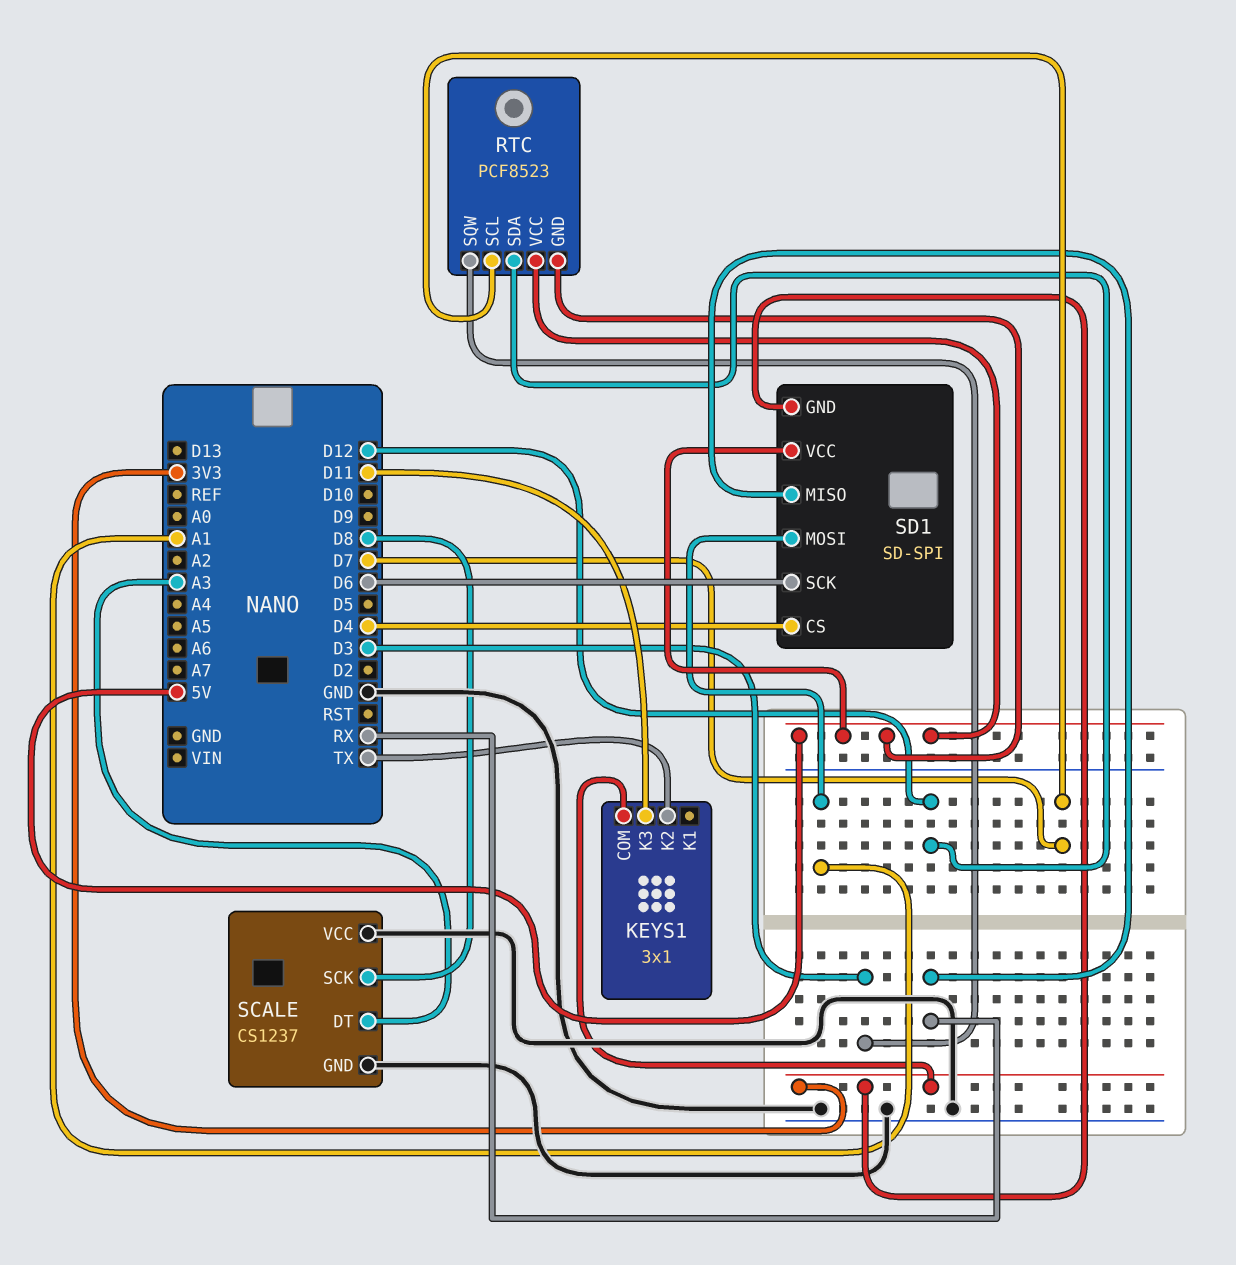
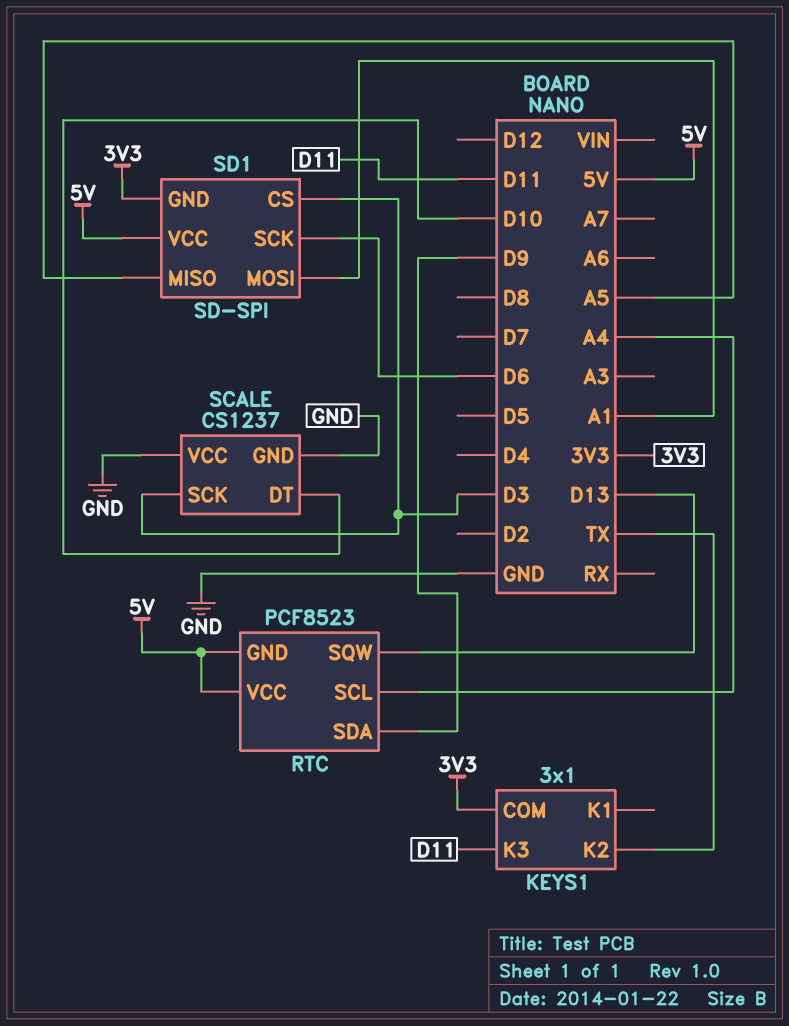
RTC pin SCL: D7 -> A4
RTC pin SDA: D12 -> D9
RTC pin SQW: D3 -> D13
SCALE pin DT: A3 -> D10
SCALE pin SCK: D8 -> D3
SD1 pin CS: D4 -> D3
SD1 pin MISO: RX -> A5

